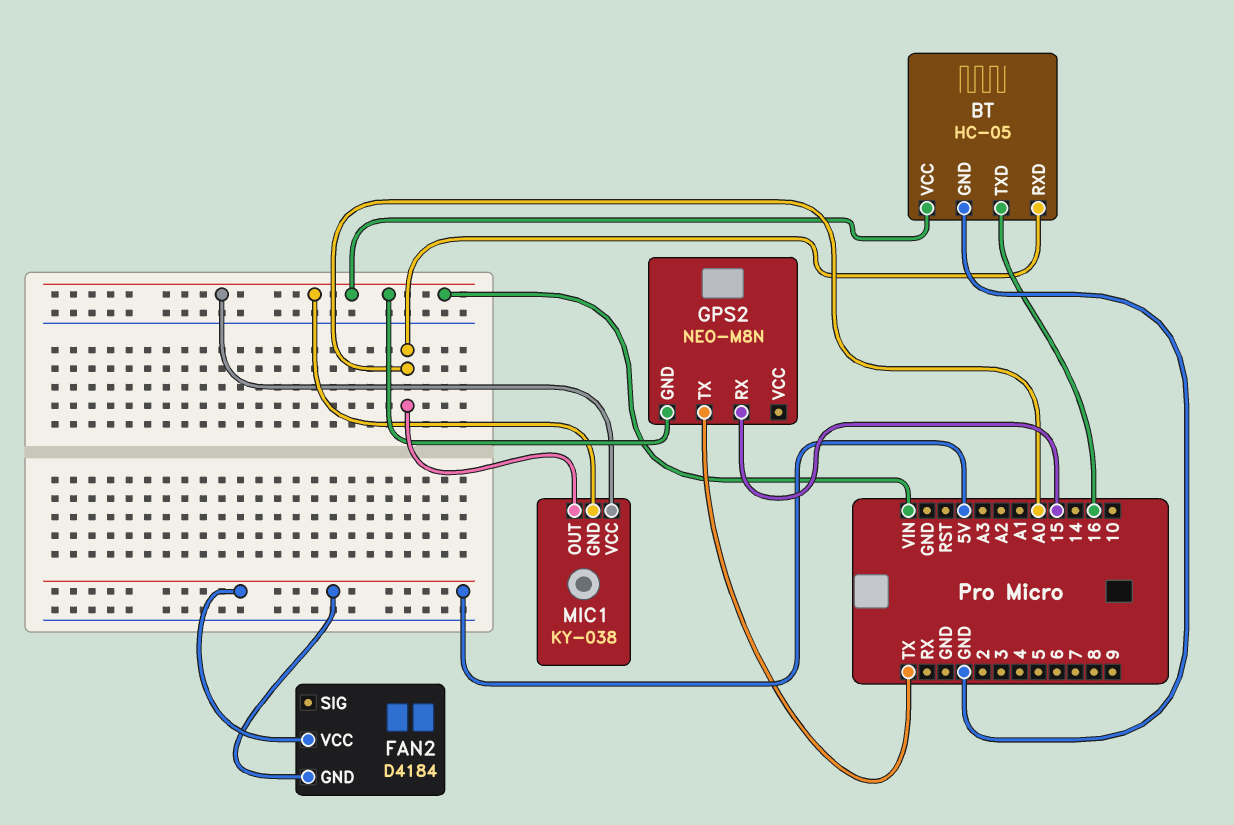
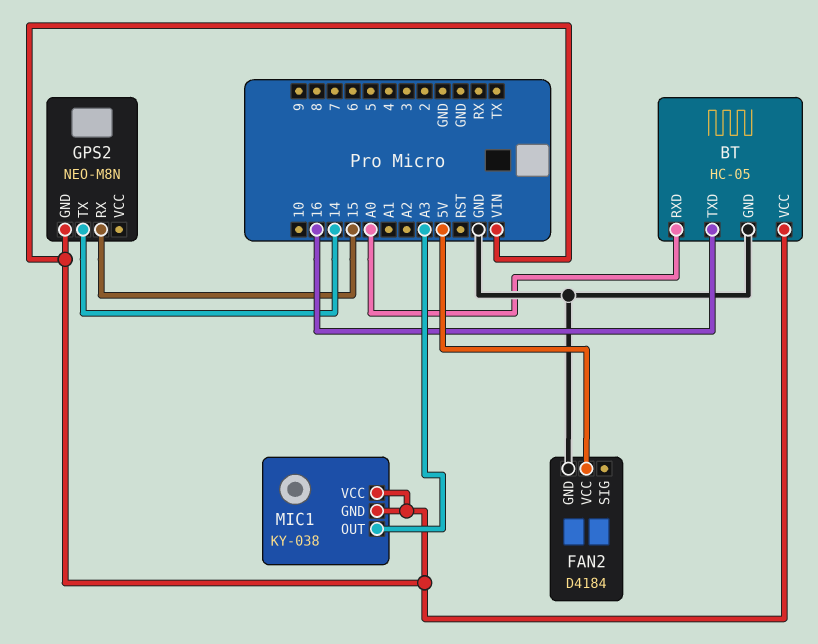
FAN2 pin GND: 5V -> GND
GPS2 pin TX: TX -> 14
MIC1 pin OUT: A0 -> A3

